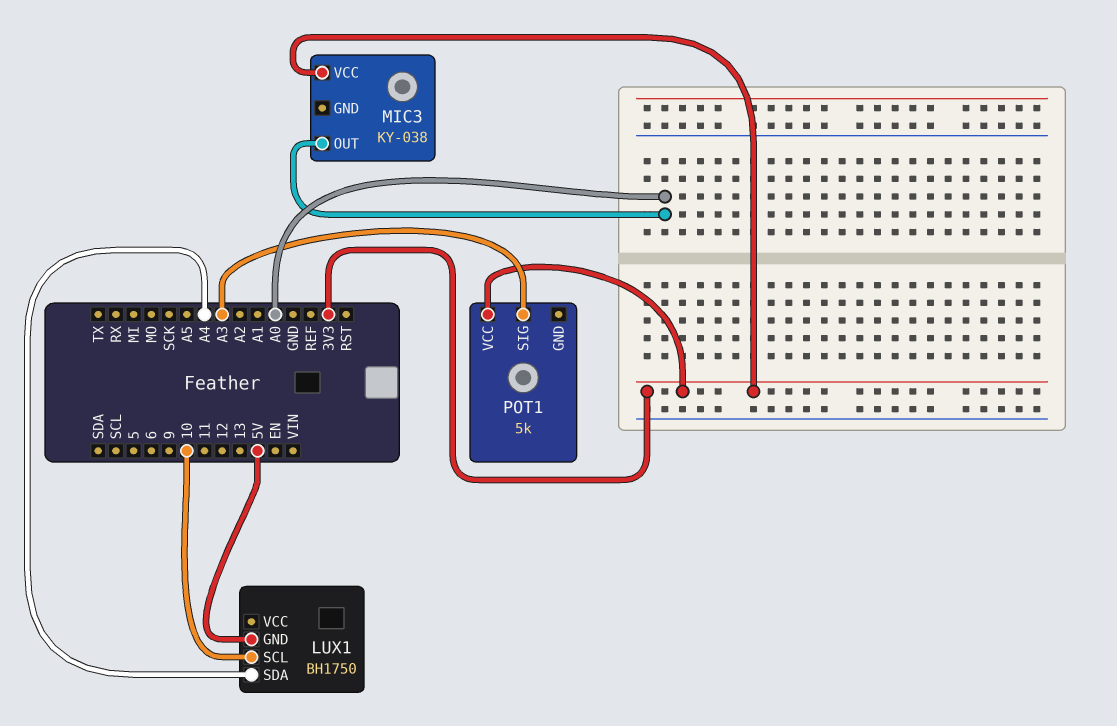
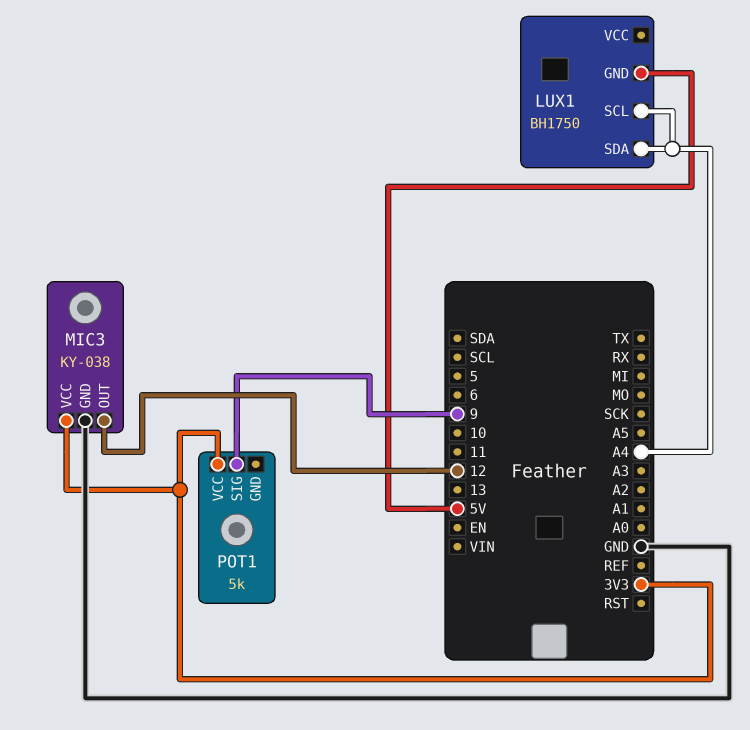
LUX1 pin SCL: 10 -> A4
MIC3 pin GND: none -> GND
MIC3 pin OUT: A0 -> 12
POT1 pin SIG: A3 -> 9

